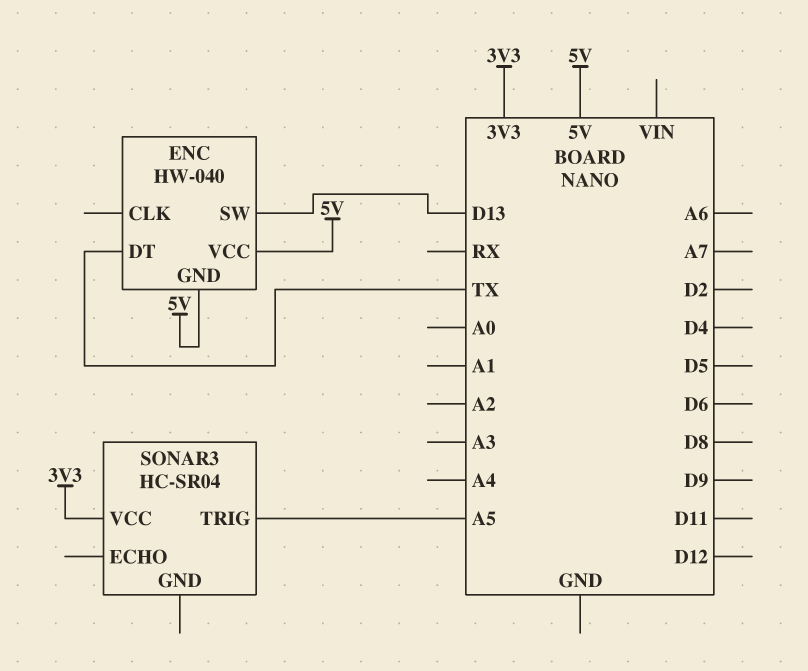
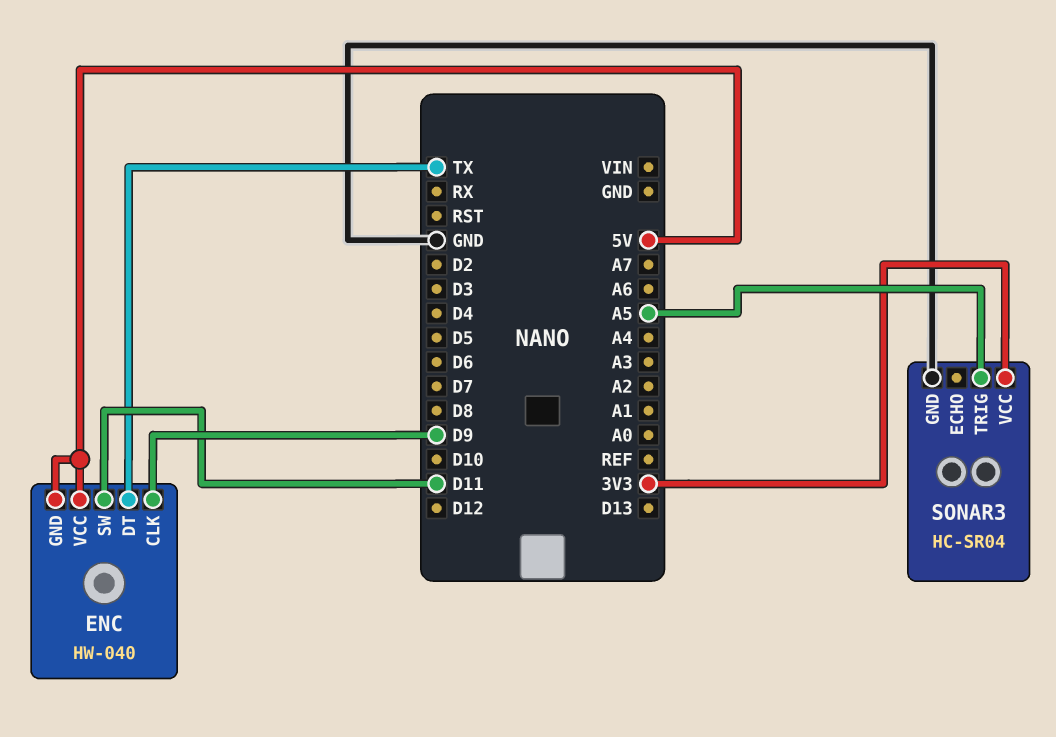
ENC pin CLK: none -> D9
ENC pin SW: D13 -> D11
SONAR3 pin GND: none -> GND

